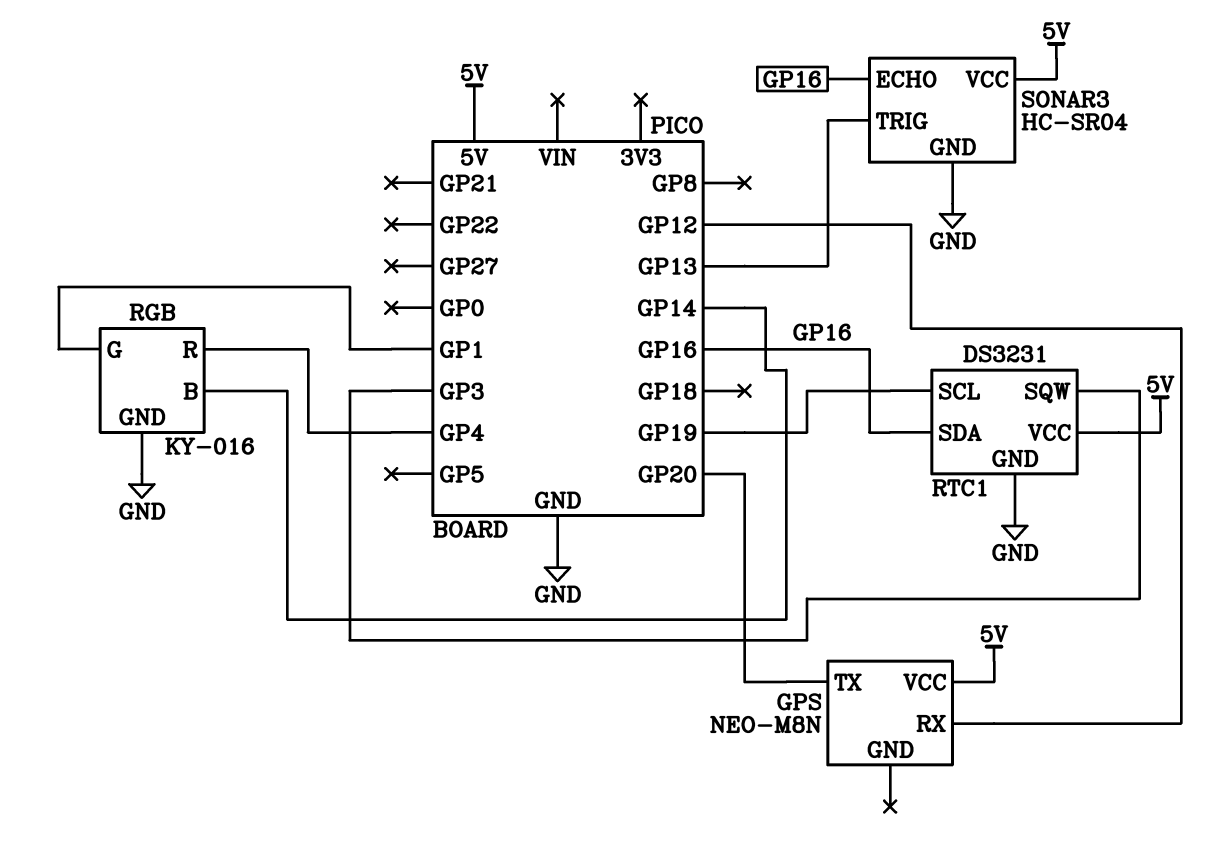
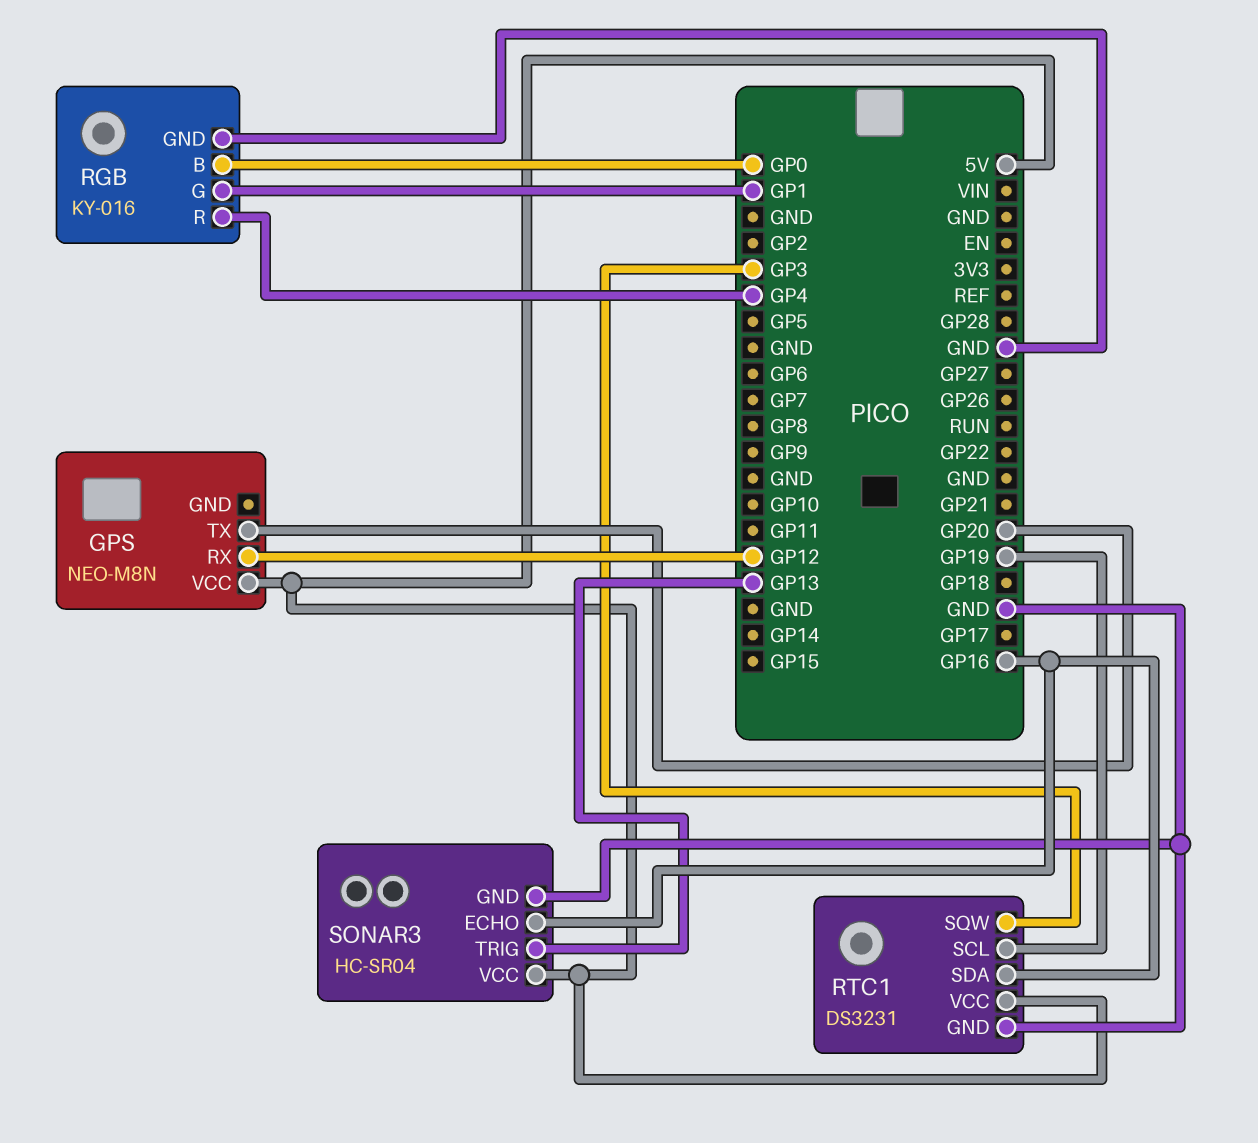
RGB pin B: GP14 -> GP0

